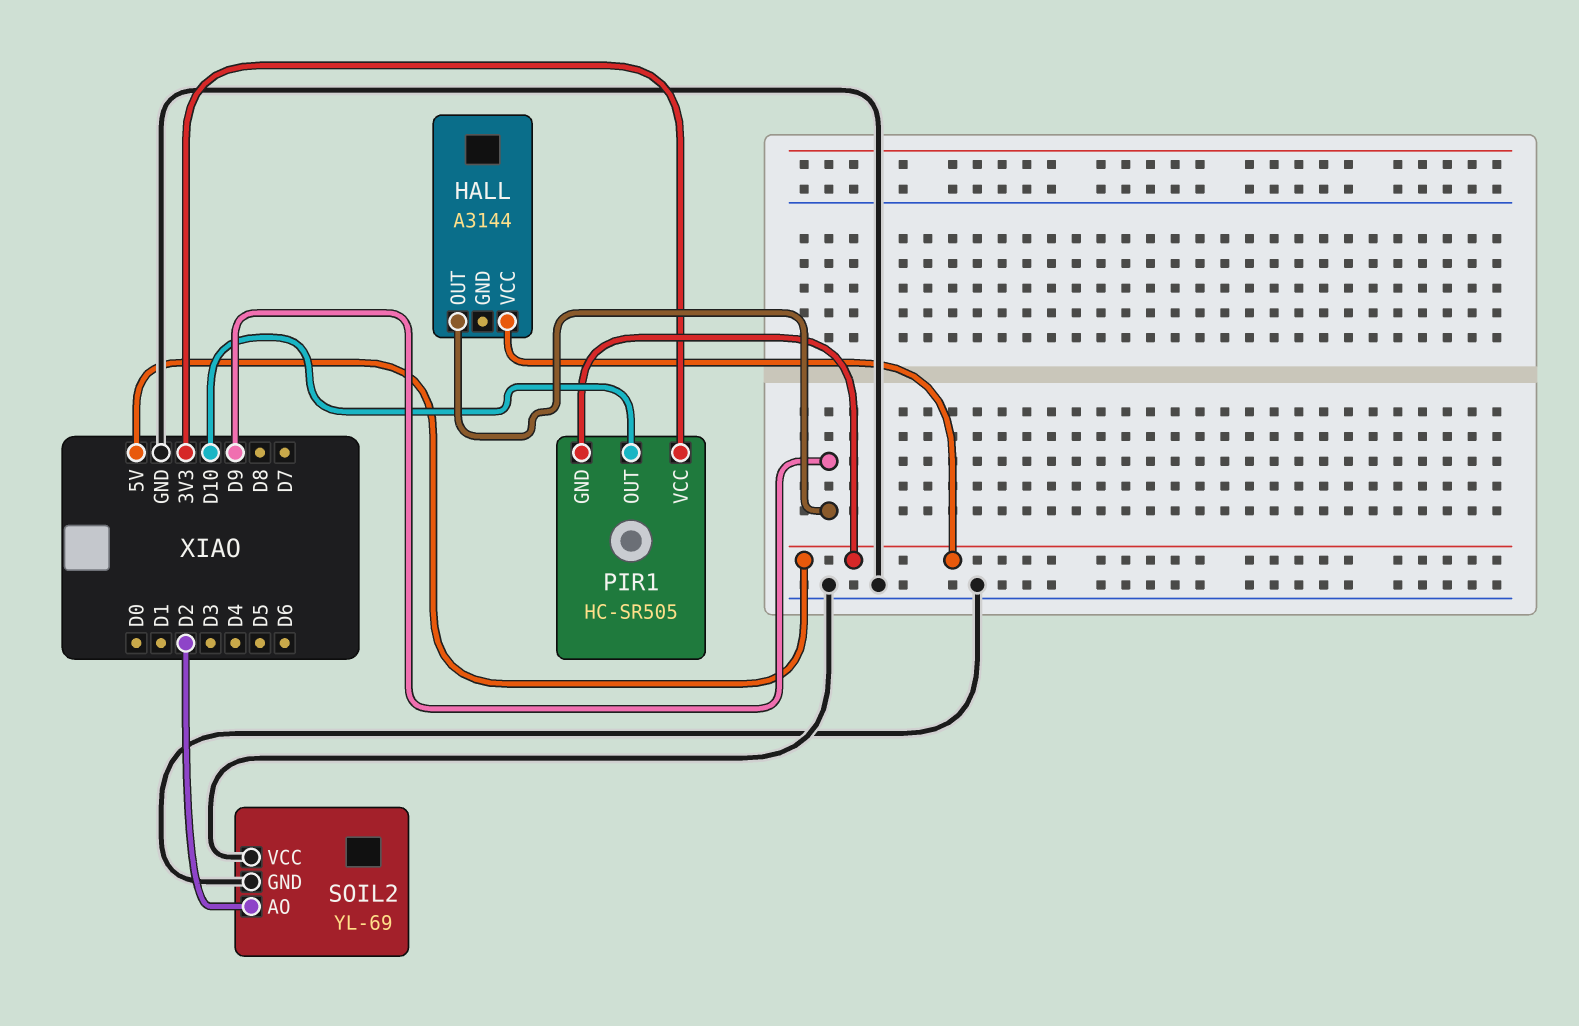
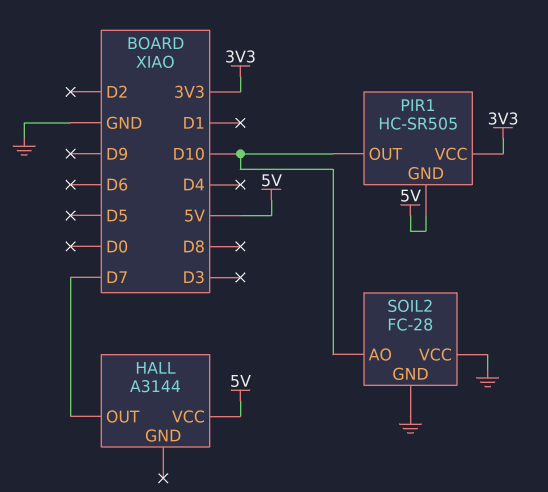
HALL pin OUT: D9 -> D7
SOIL2: YL-69 -> FC-28
SOIL2 pin AO: D2 -> D10

